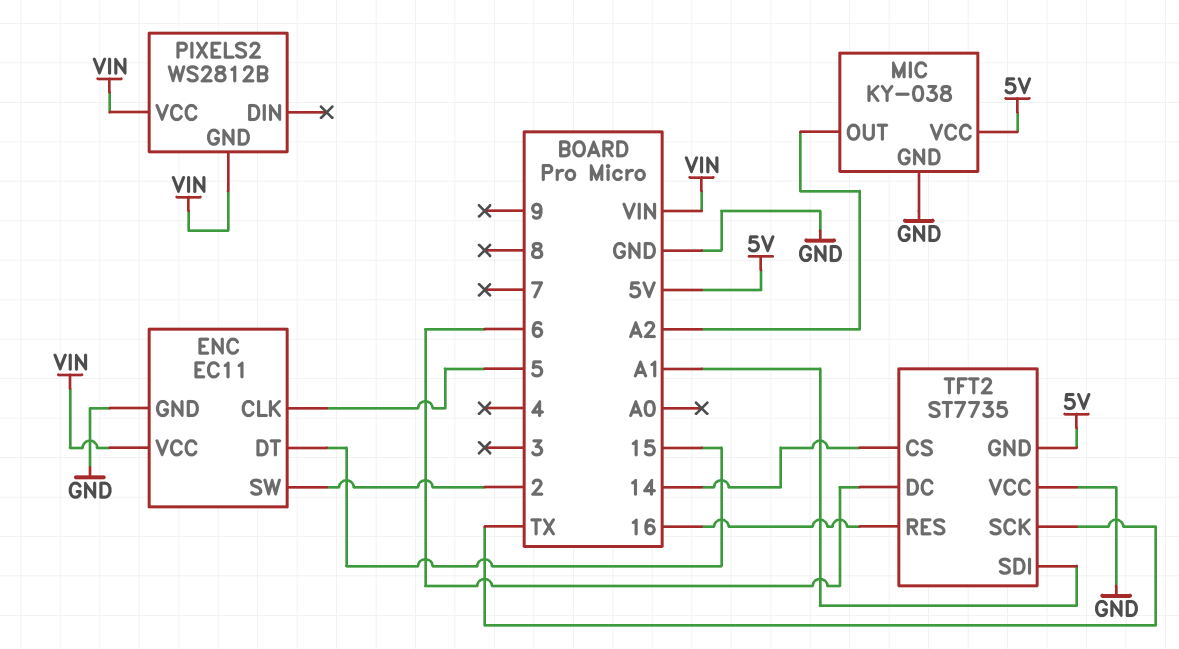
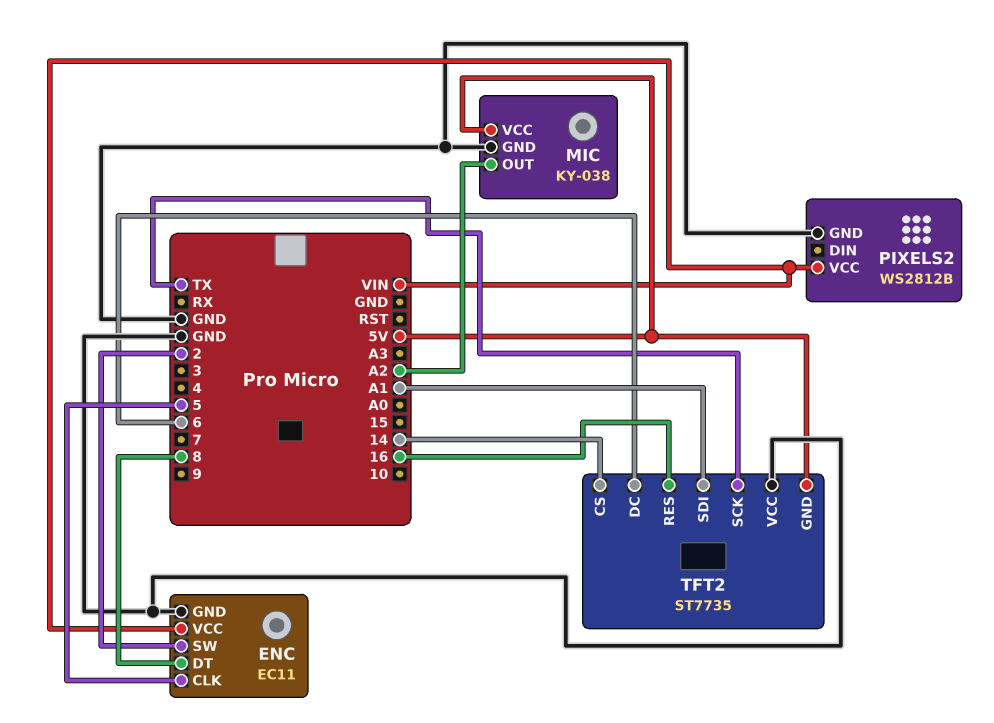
ENC pin DT: 15 -> 8
PIXELS2 pin GND: VIN -> GND

